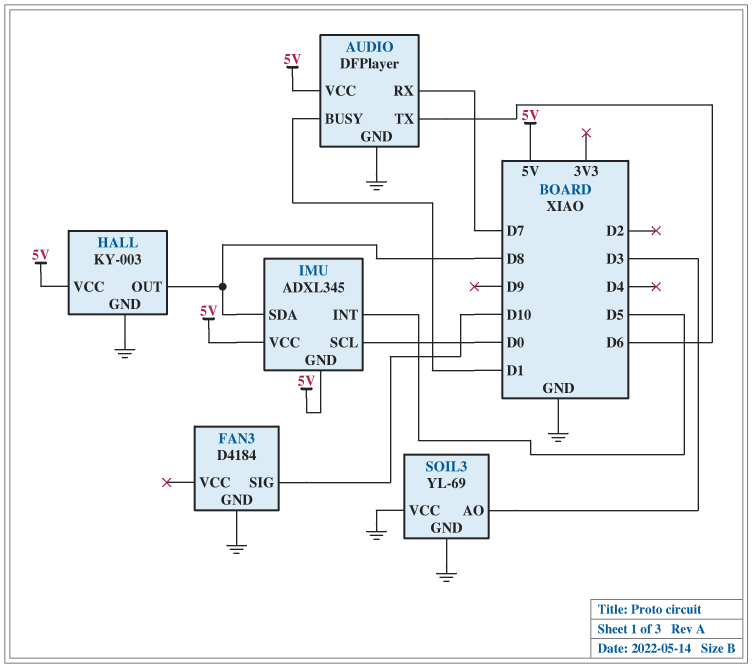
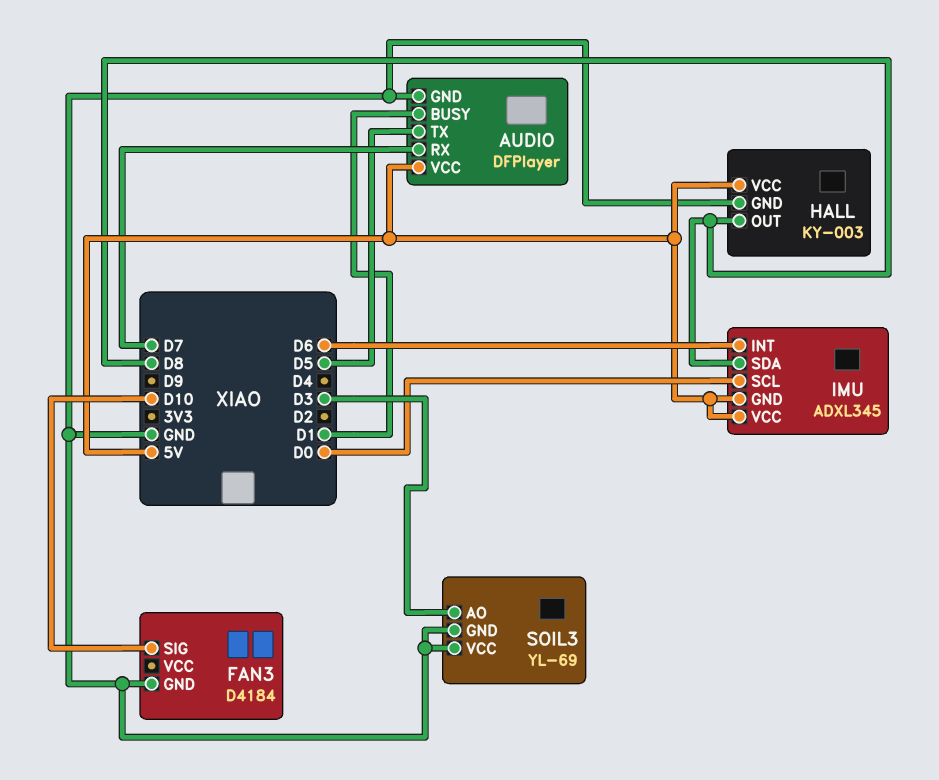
AUDIO pin TX: D6 -> D5
IMU pin INT: D5 -> D6

